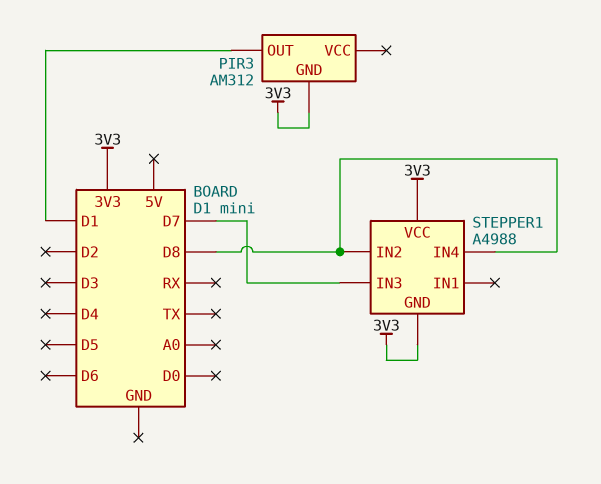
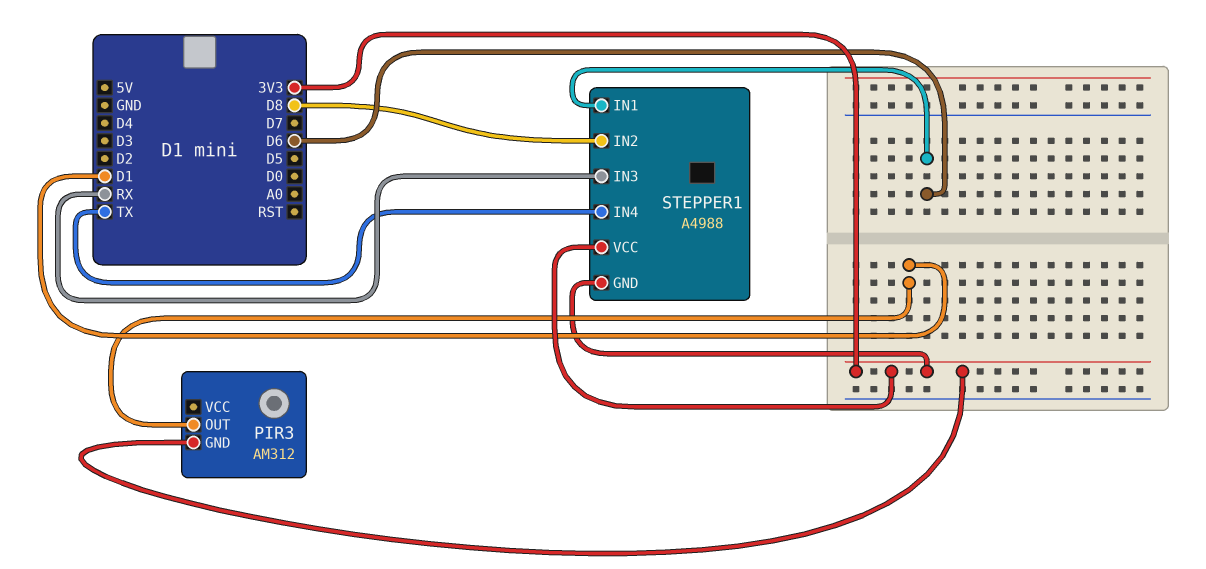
STEPPER1 pin IN1: none -> D6
STEPPER1 pin IN3: D7 -> RX
STEPPER1 pin IN4: D8 -> TX

